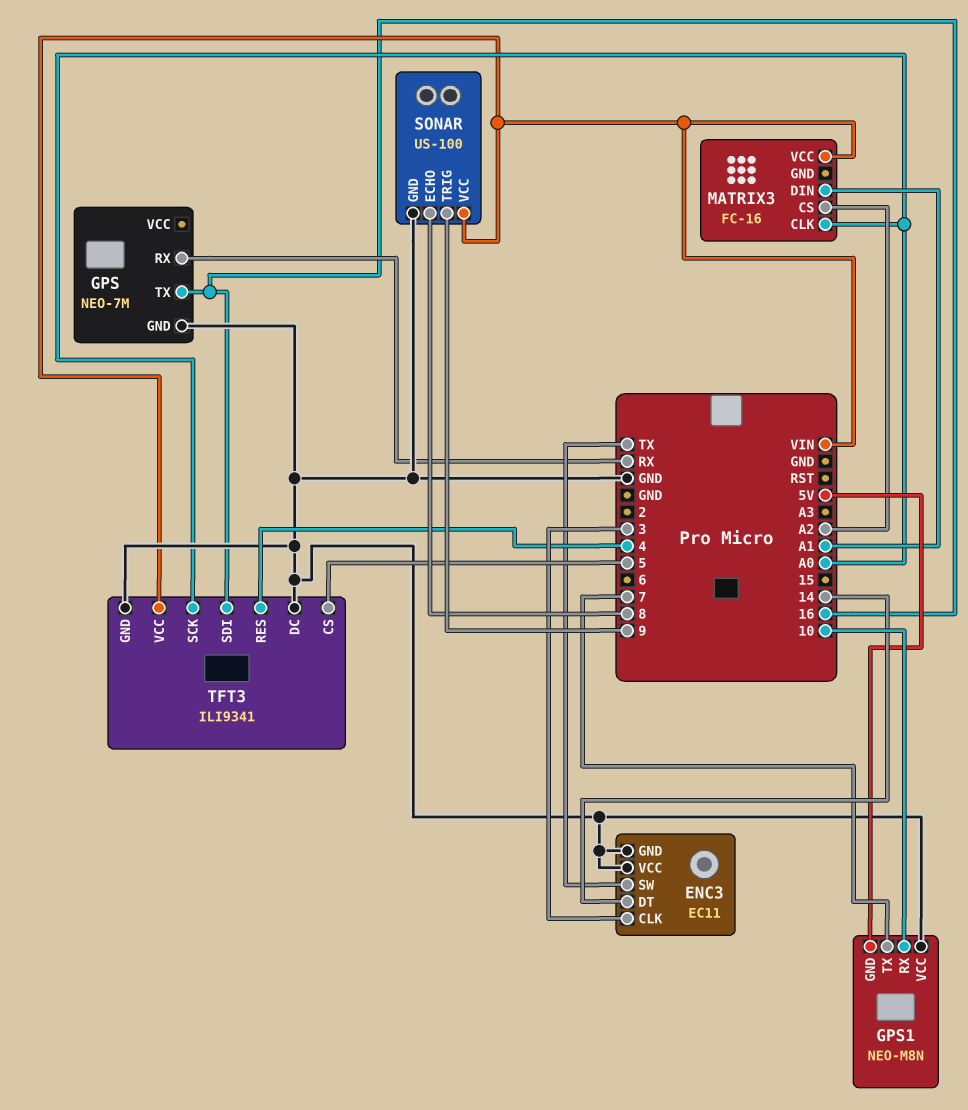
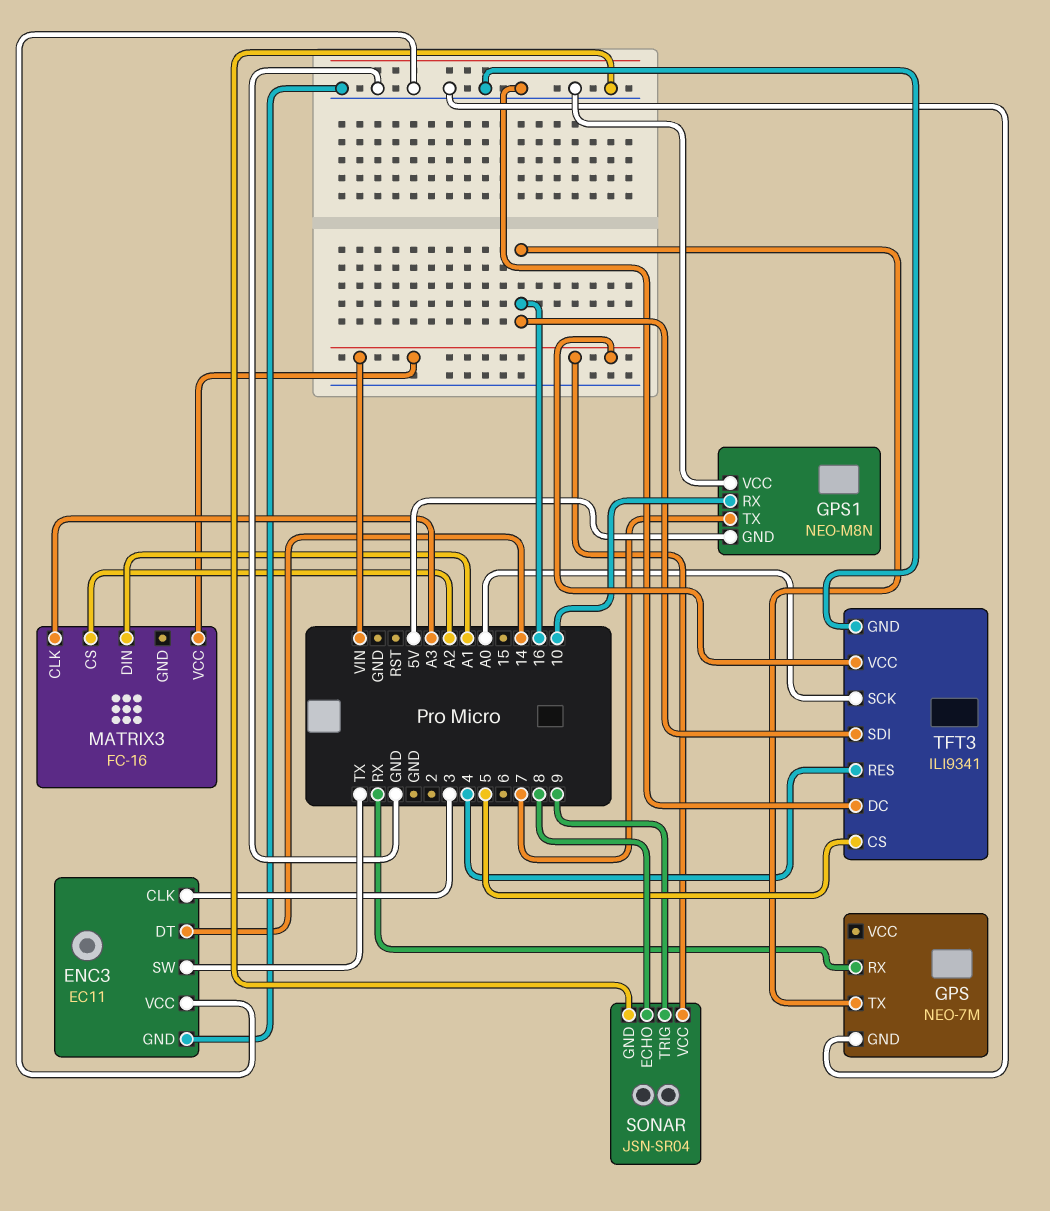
MATRIX3 pin CLK: A0 -> A3
SONAR: US-100 -> JSN-SR04

